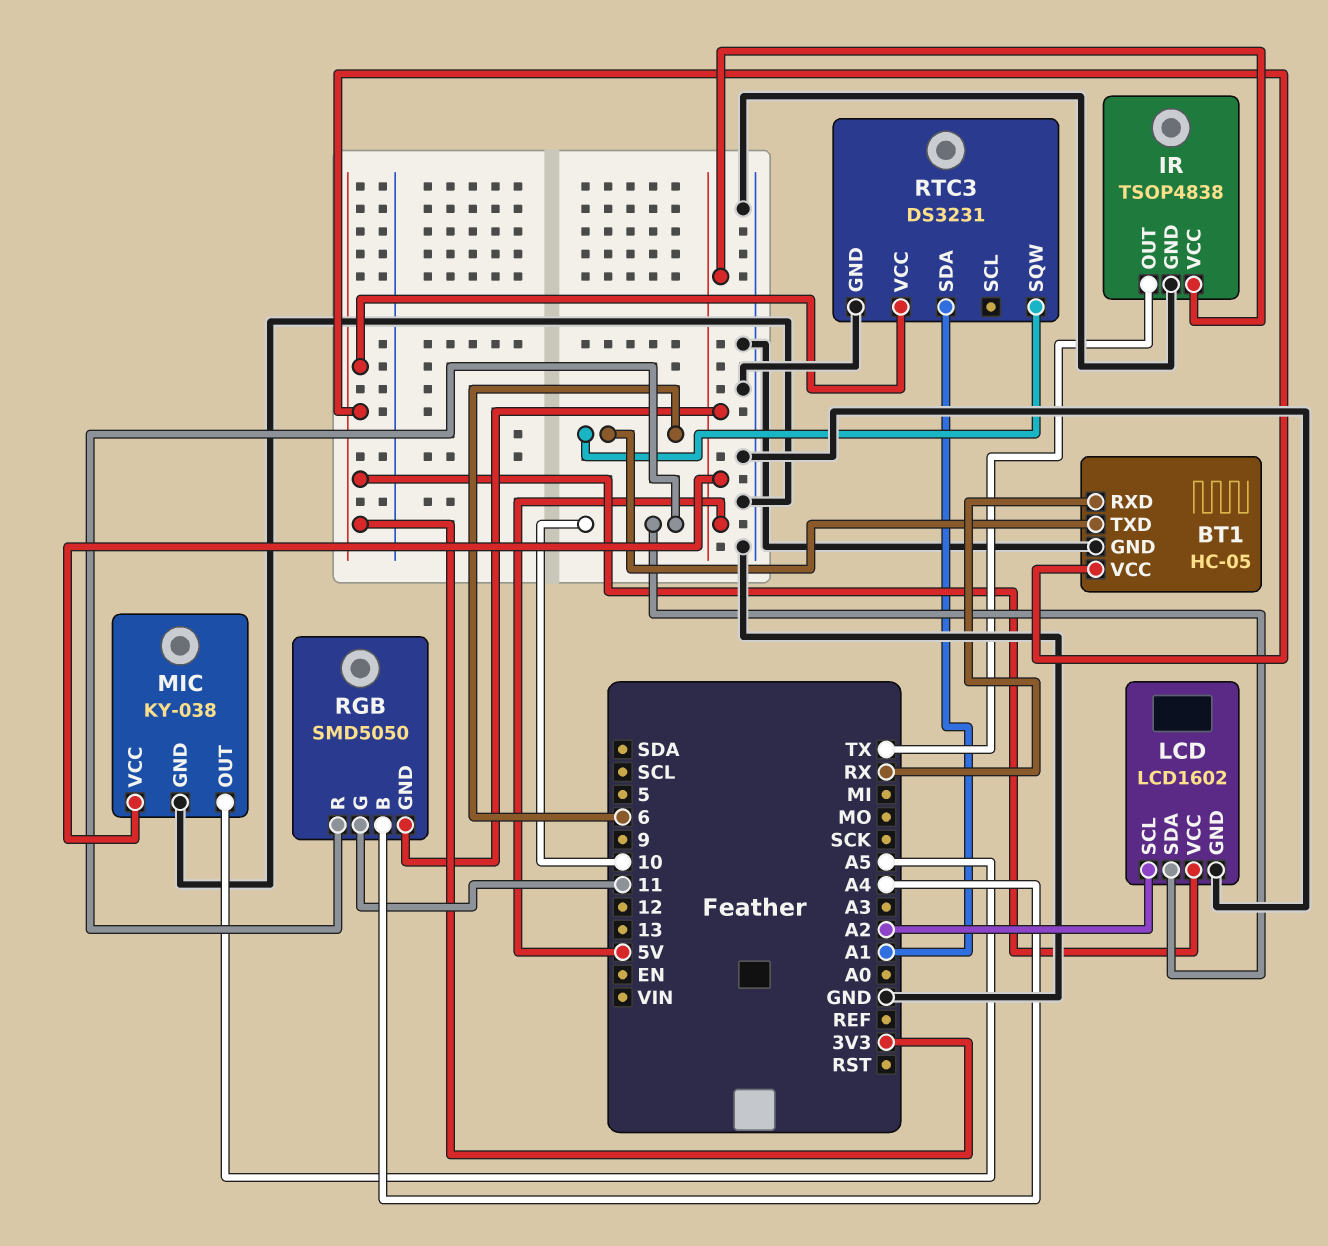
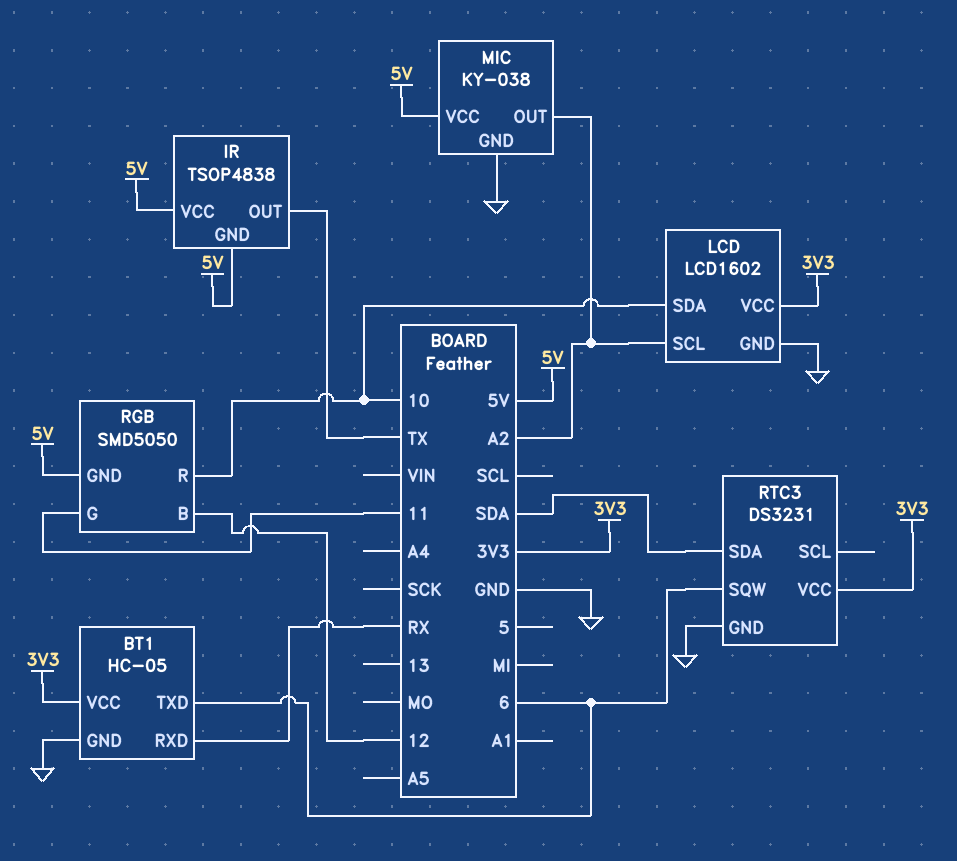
IR pin GND: GND -> 5V
MIC pin OUT: A5 -> A2
RGB pin B: A4 -> 12
RTC3 pin SDA: A1 -> SDA

